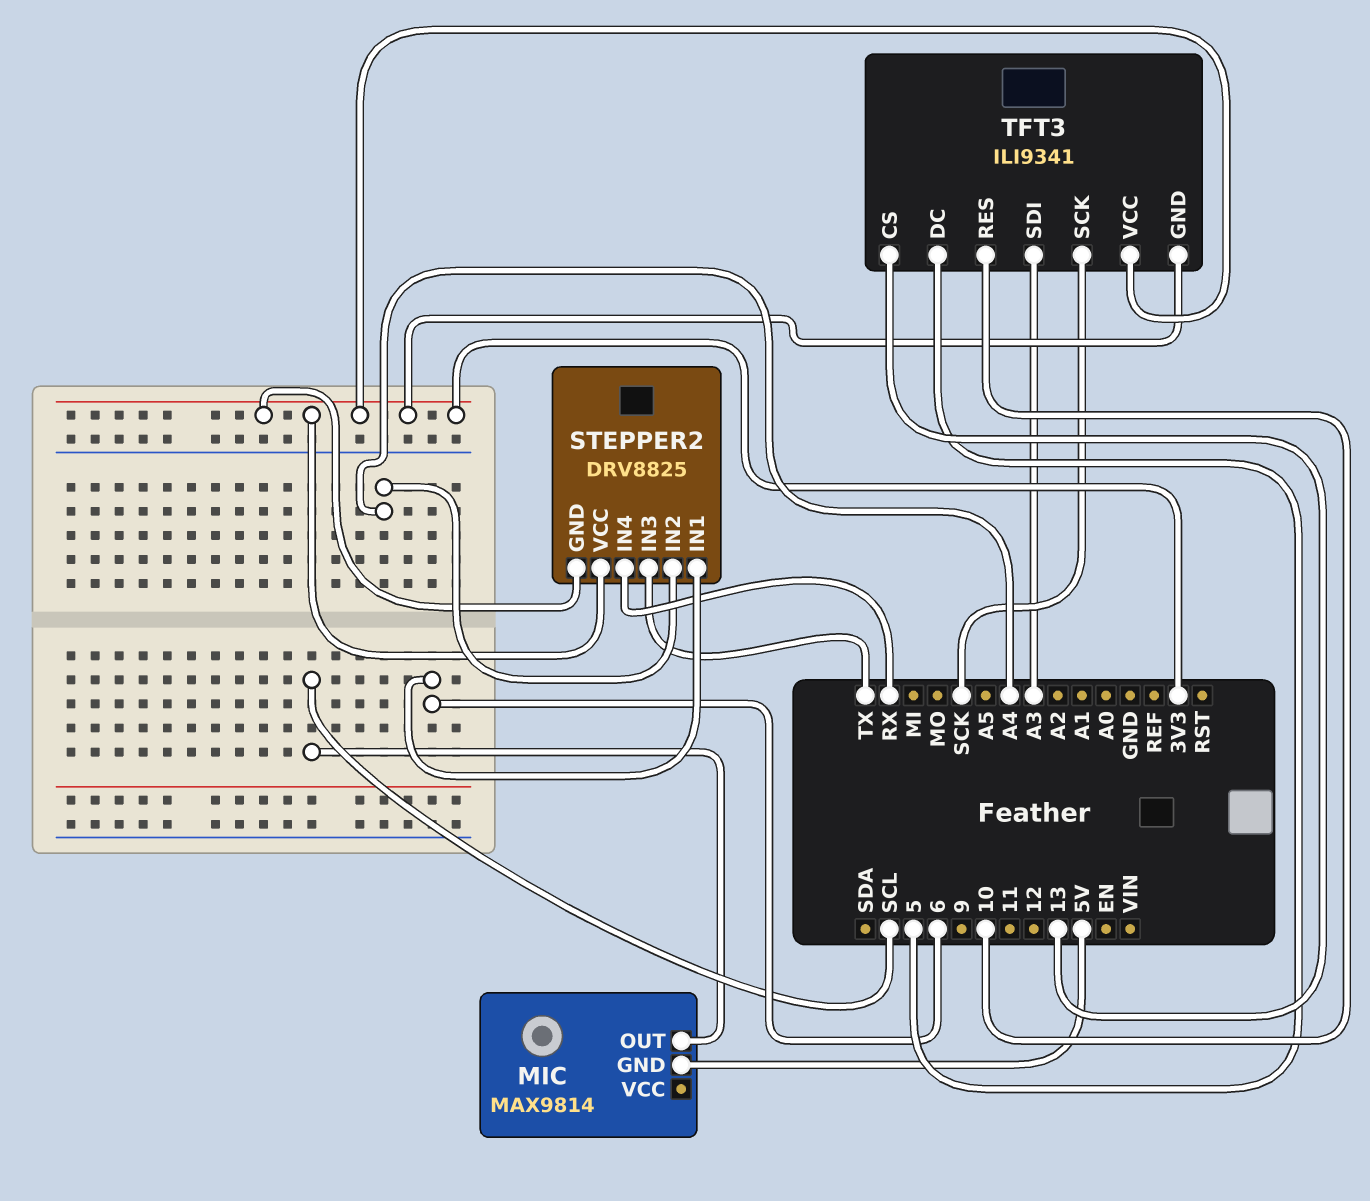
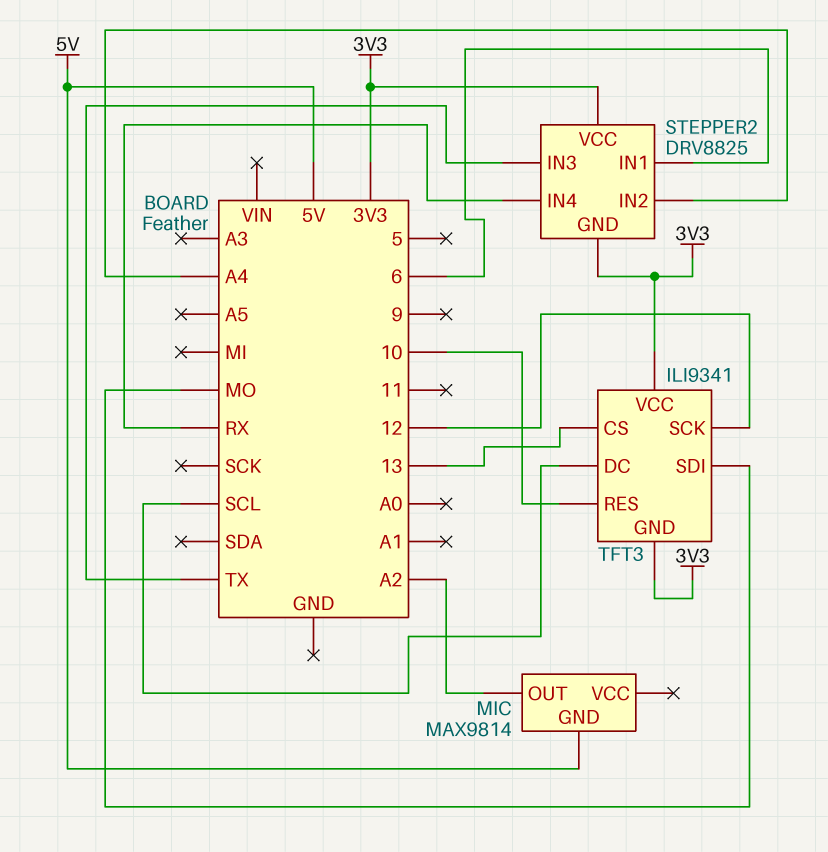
MIC pin OUT: SCL -> A2
TFT3 pin DC: 5 -> SCL
TFT3 pin SCK: SCK -> 12
TFT3 pin SDI: A3 -> MO

